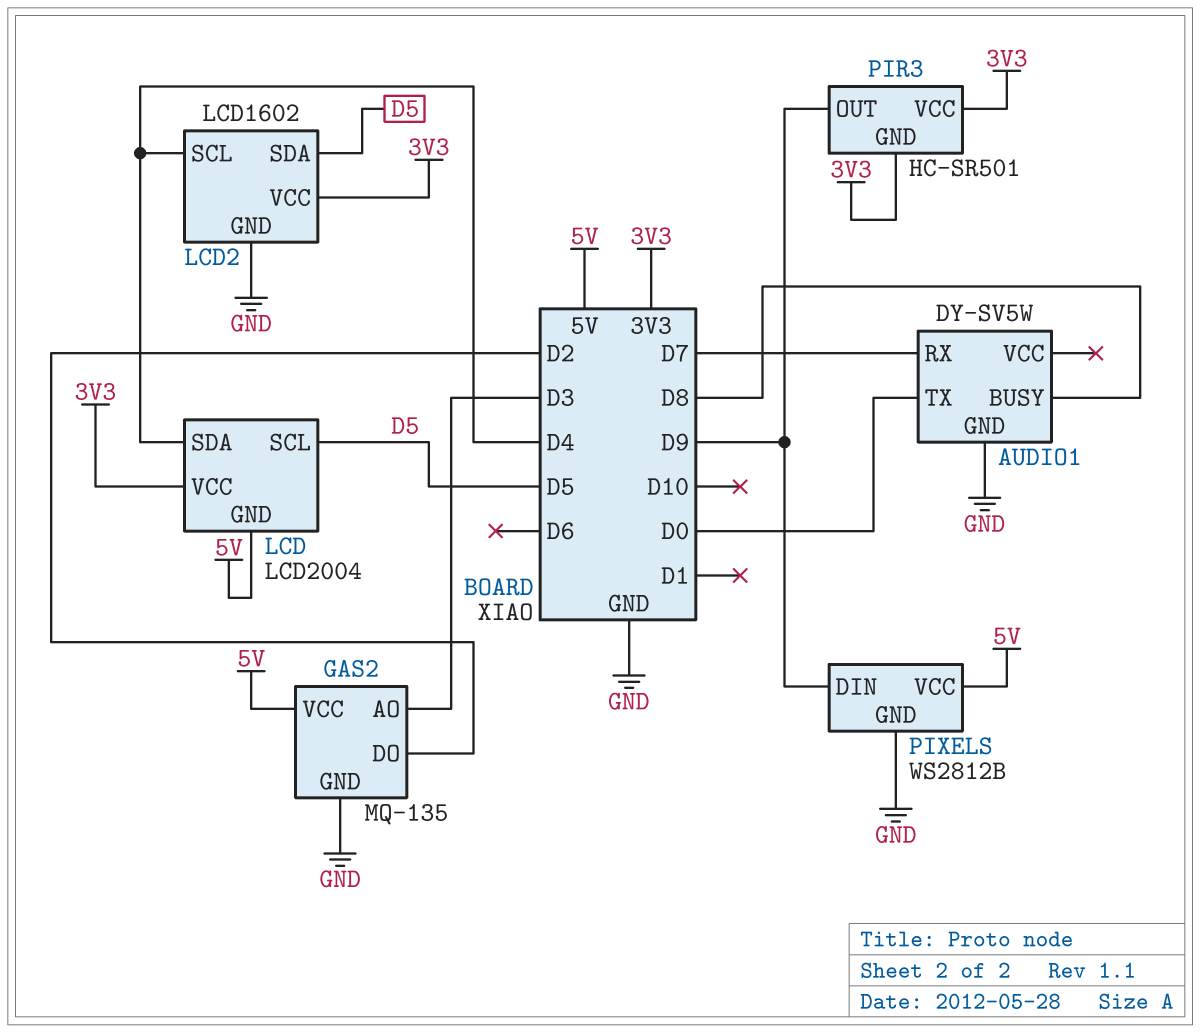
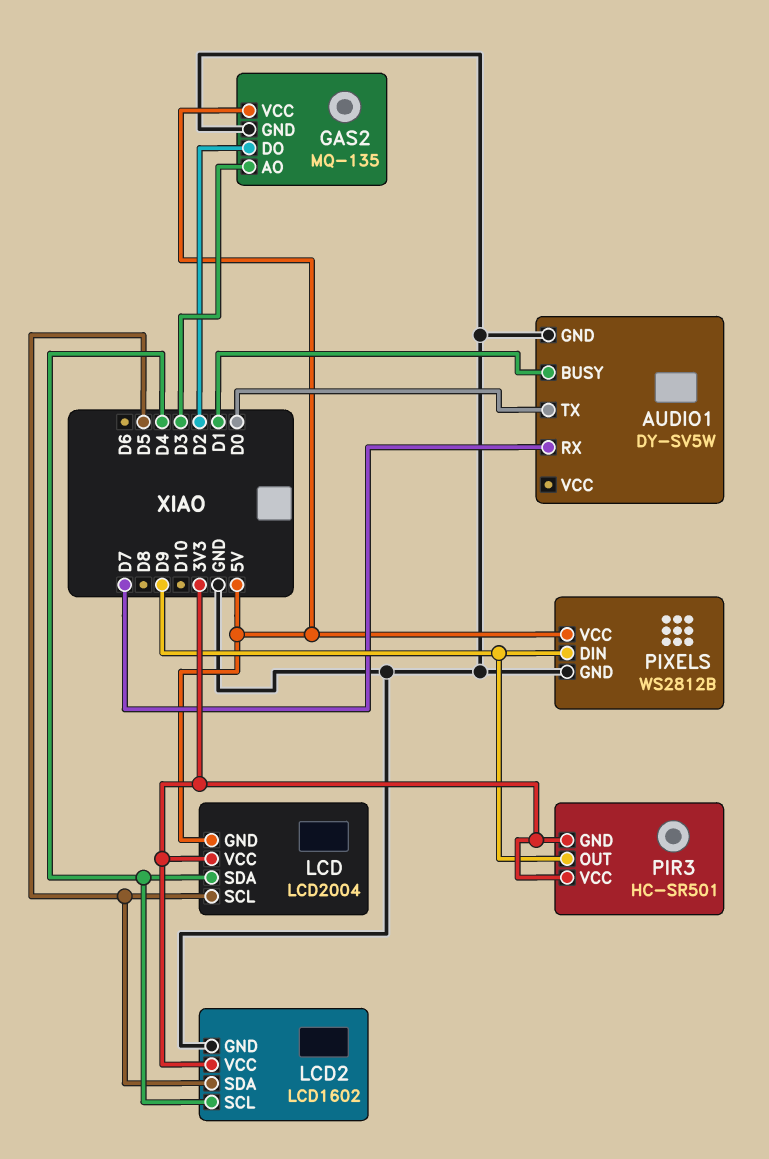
AUDIO1 pin BUSY: D8 -> D1

